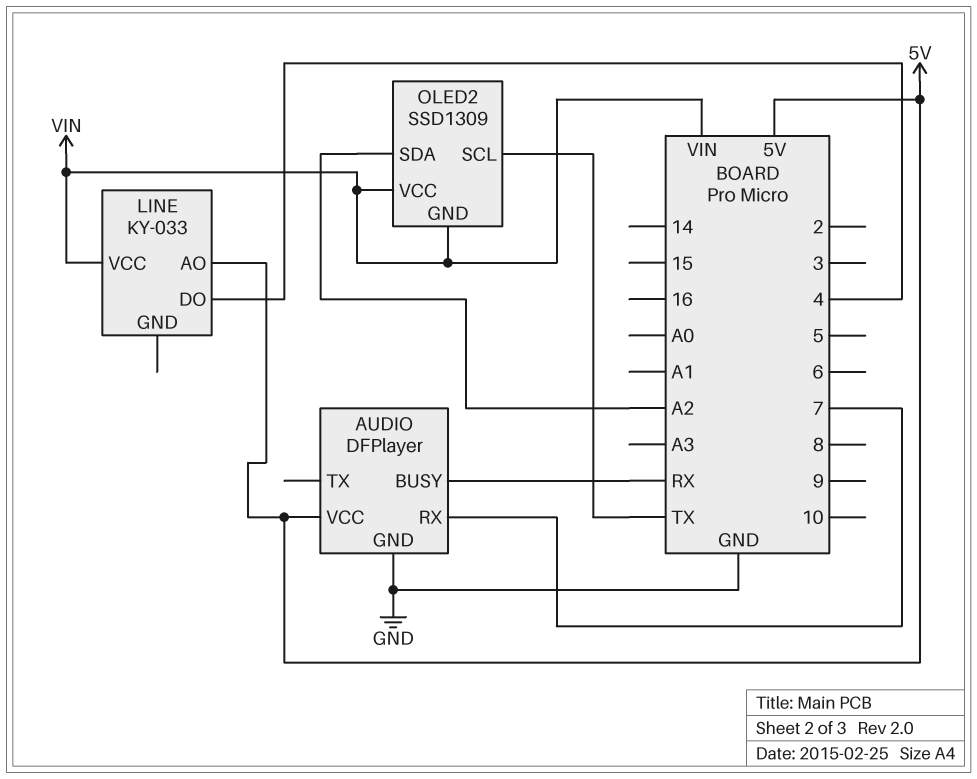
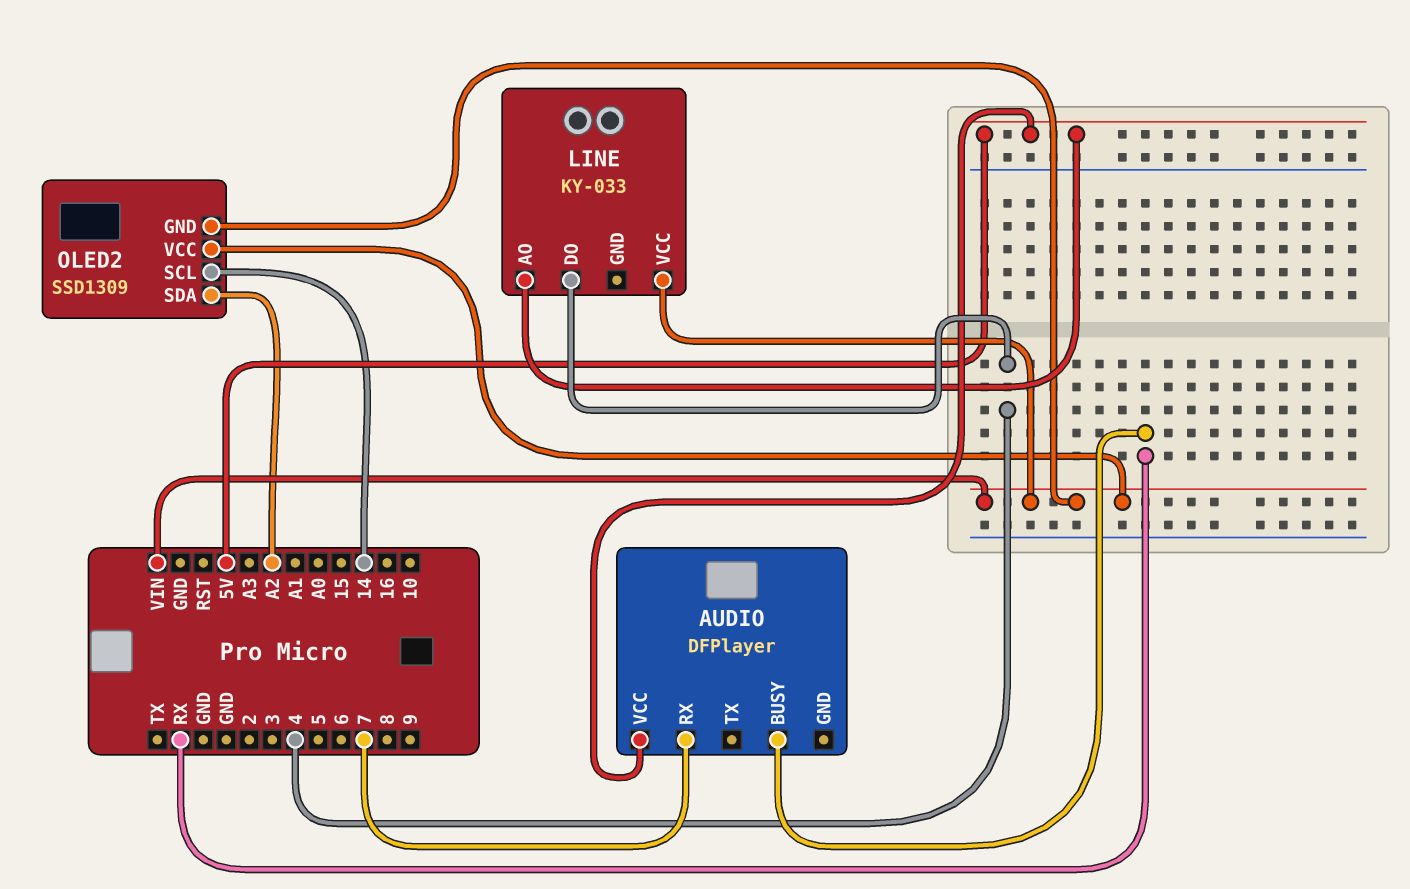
AUDIO pin GND: GND -> none
OLED2 pin SCL: TX -> 14

